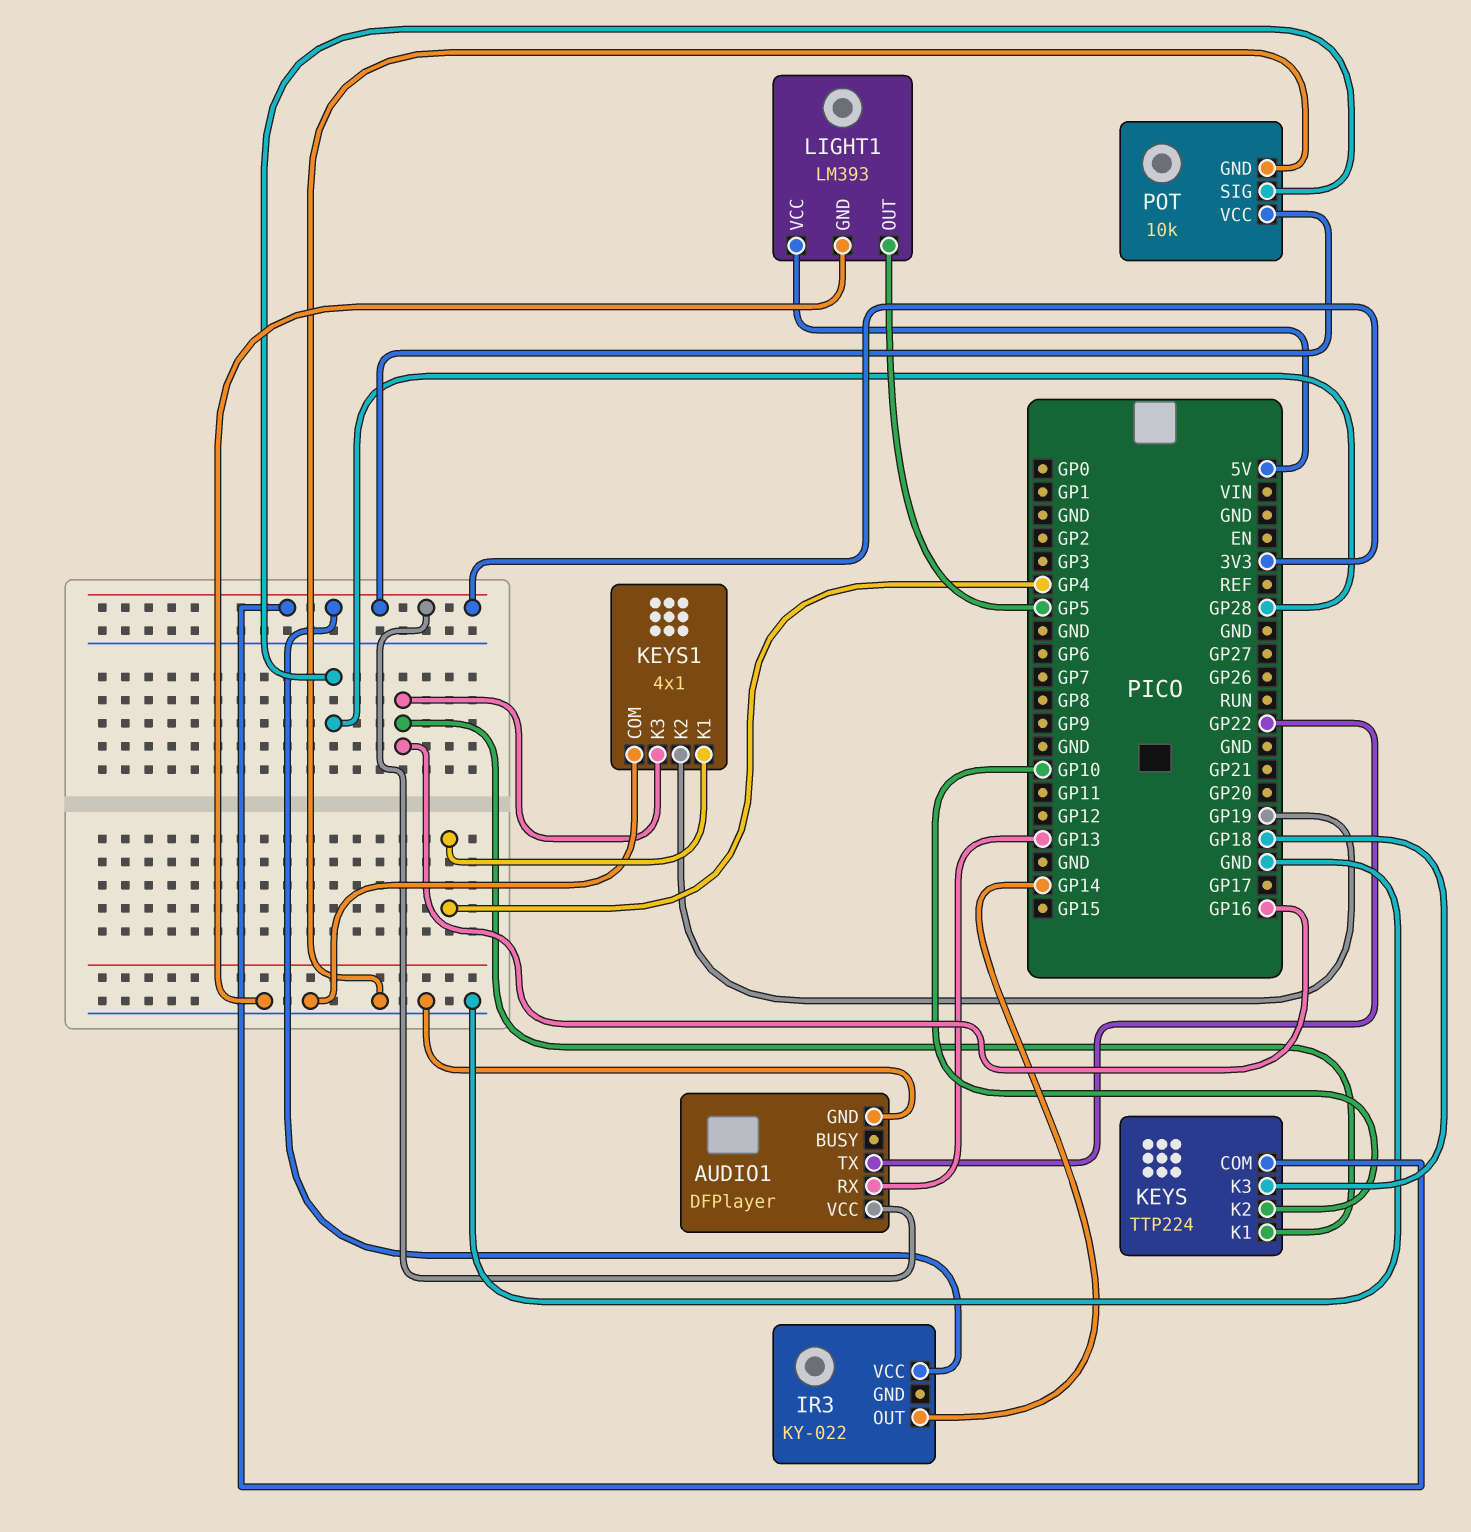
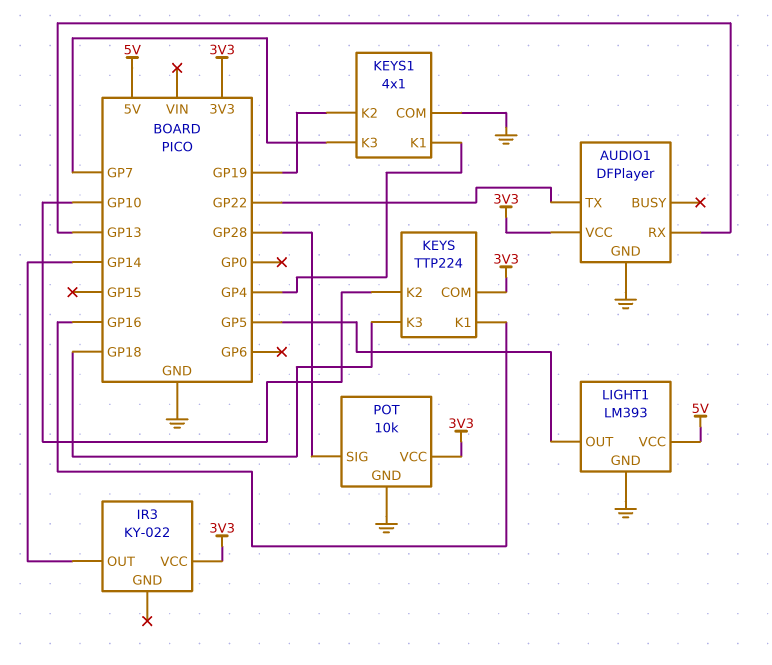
KEYS1 pin K3: GP16 -> GP7

